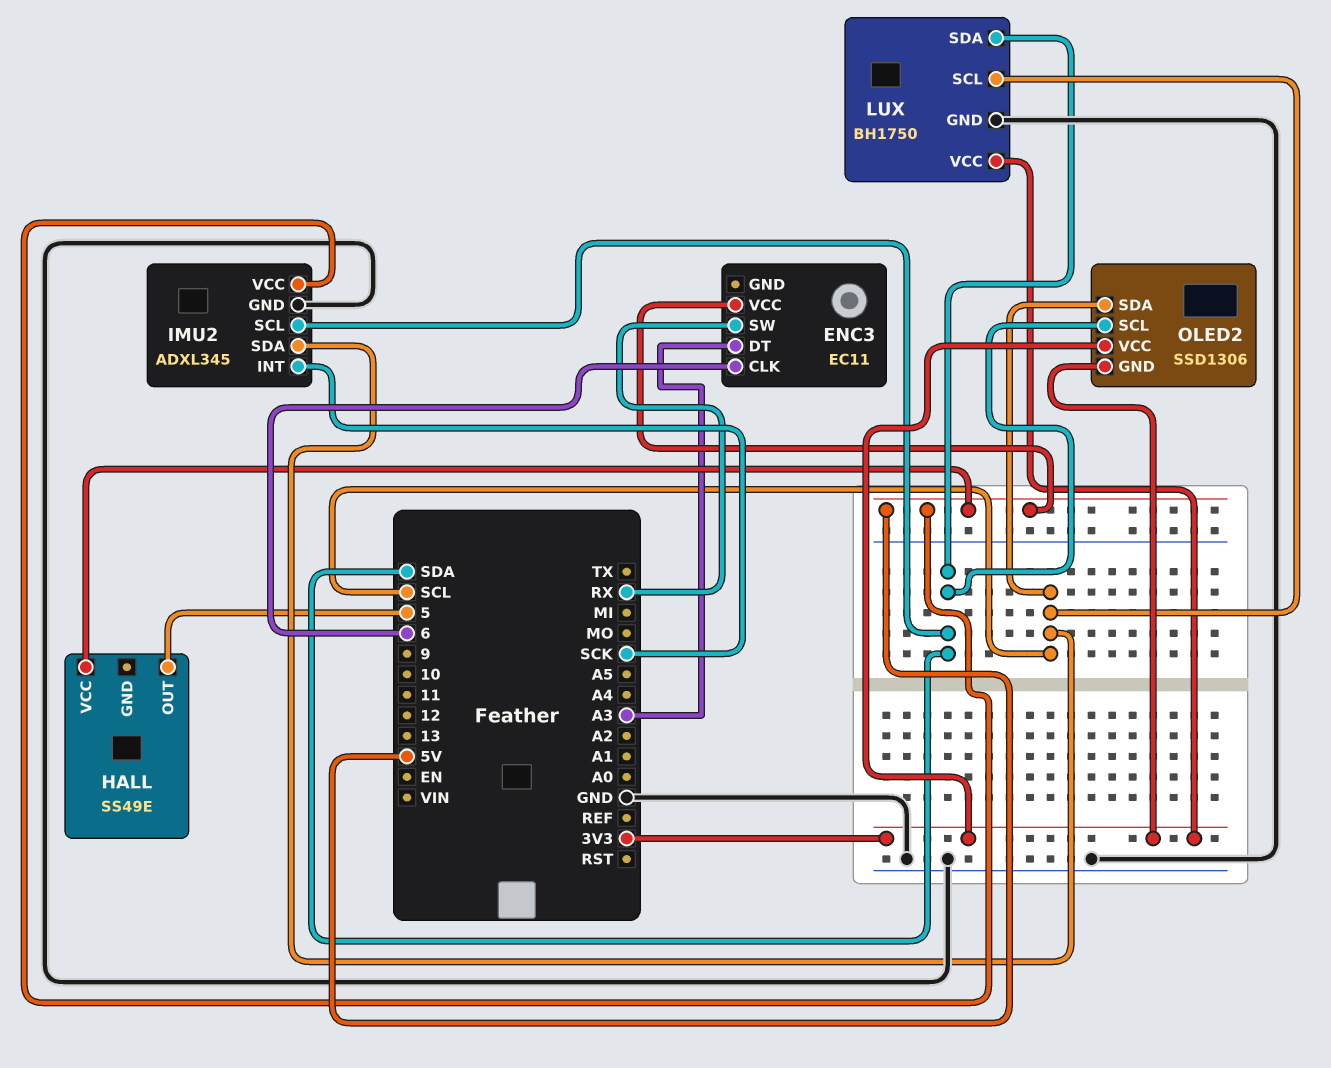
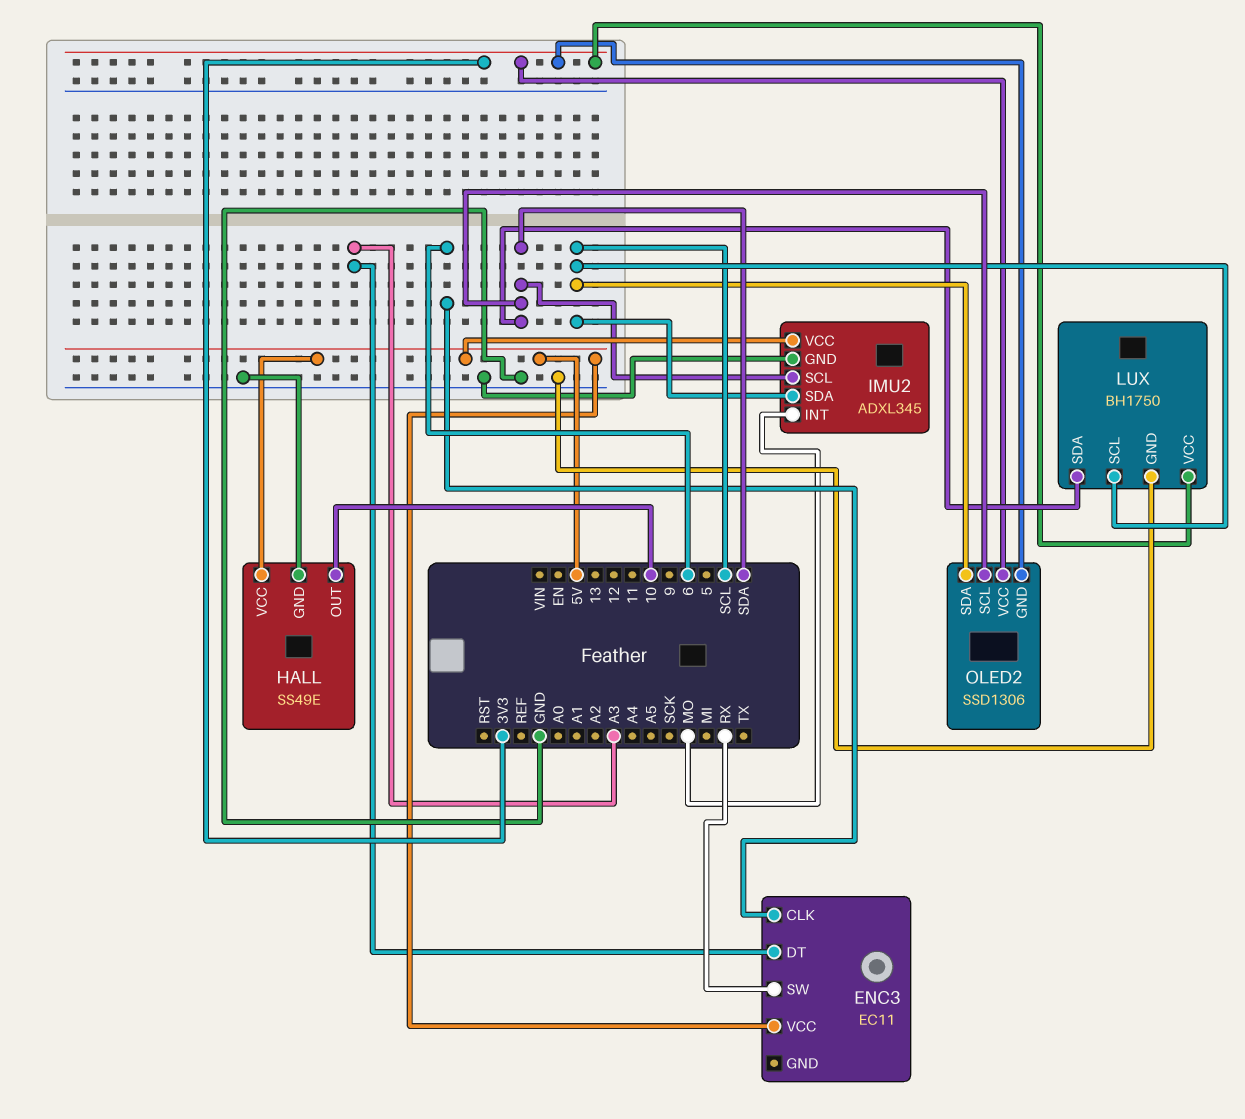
HALL pin GND: none -> GND
HALL pin OUT: 5 -> 10
IMU2 pin INT: SCK -> MO

